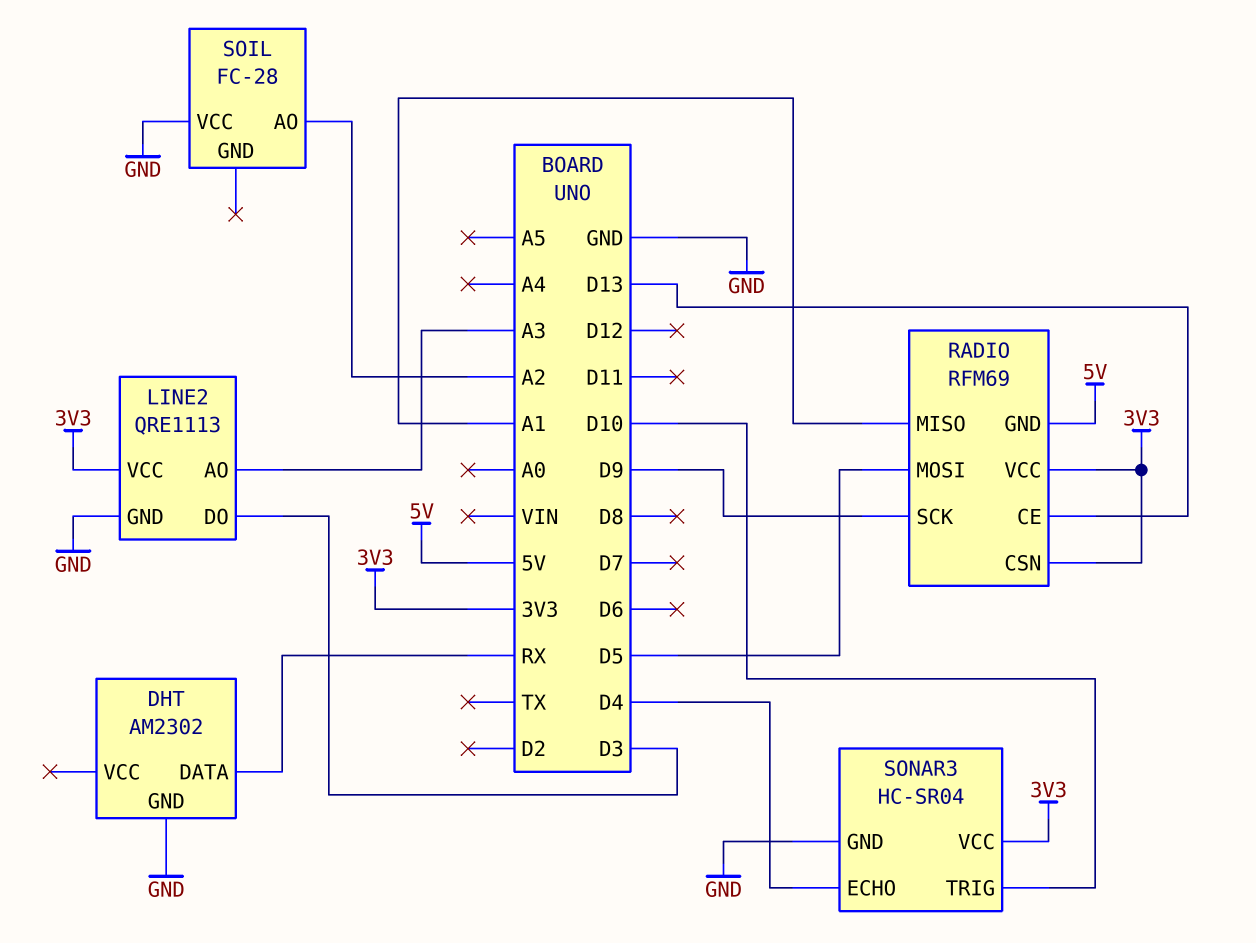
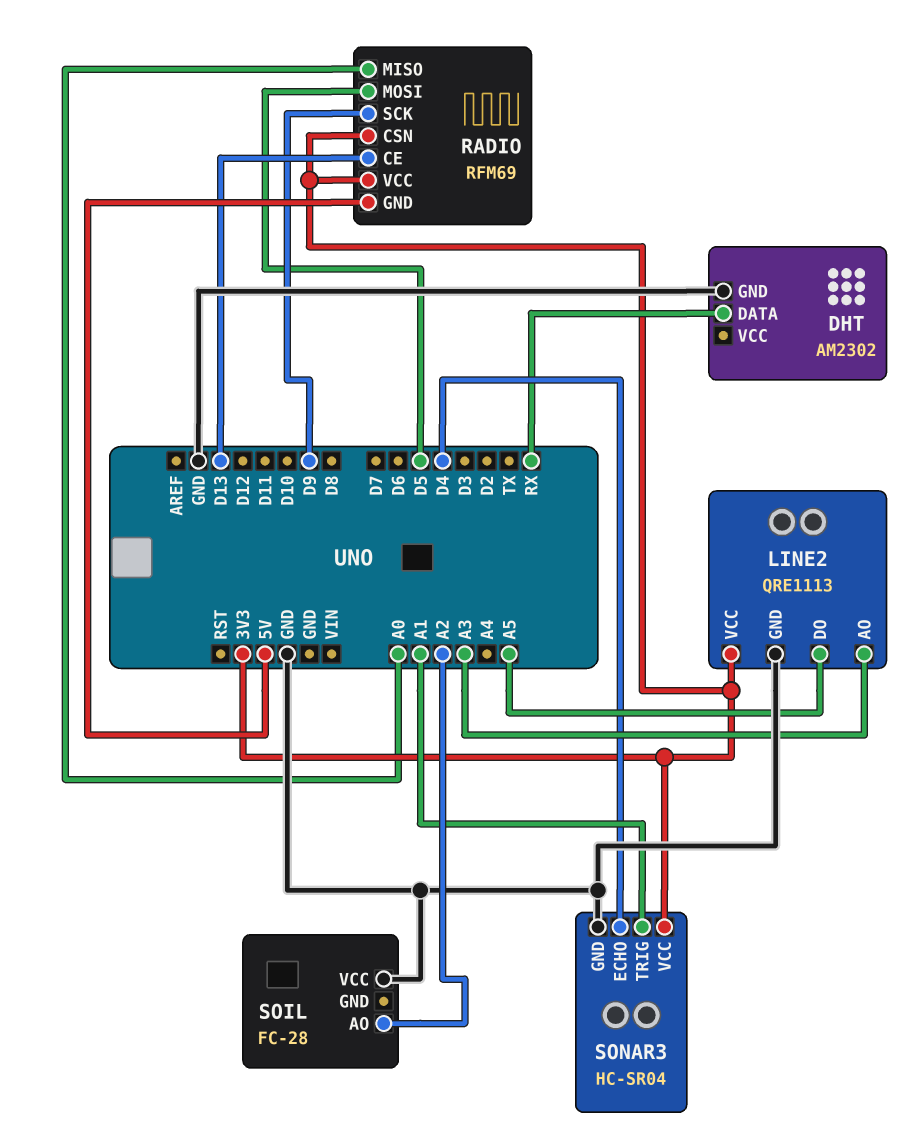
LINE2 pin DO: D3 -> A5
RADIO pin MISO: A1 -> A0
SONAR3 pin TRIG: D10 -> A1

